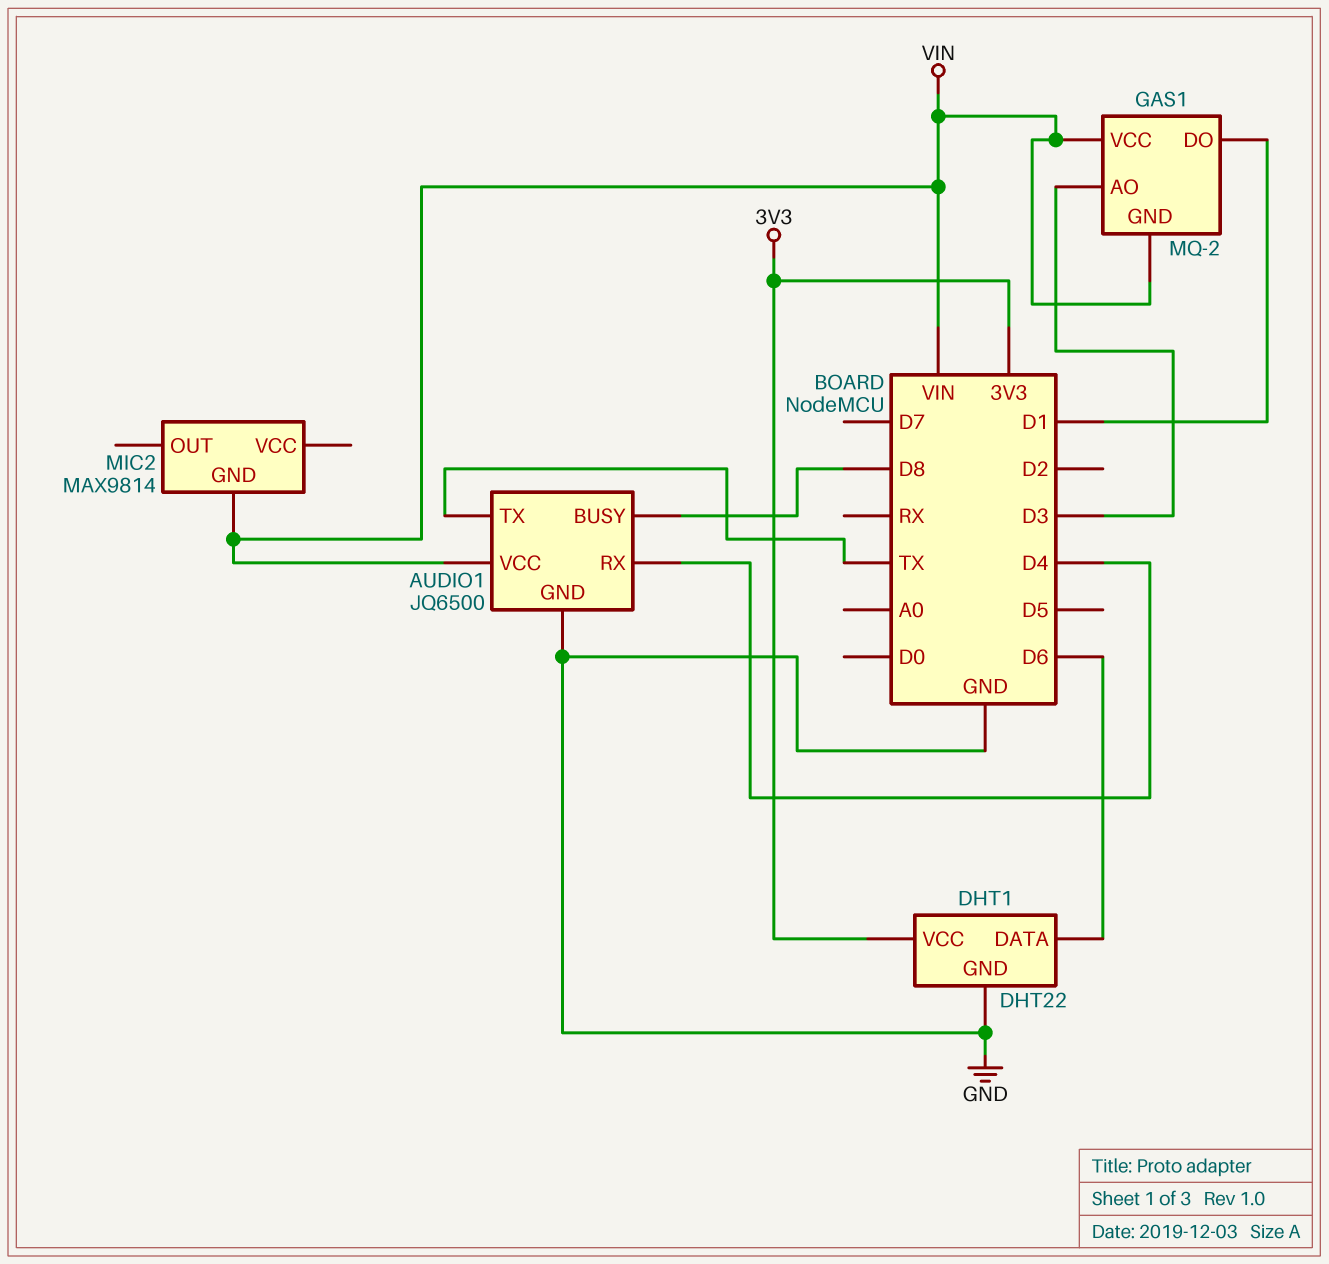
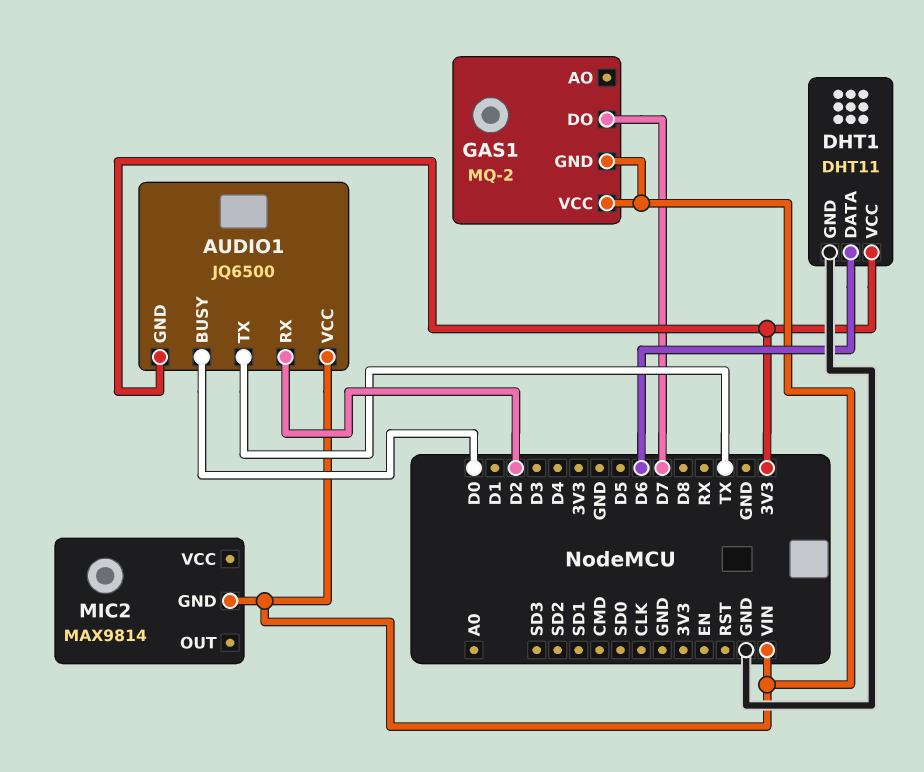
AUDIO1 pin BUSY: D8 -> D0
AUDIO1 pin GND: GND -> 3V3
AUDIO1 pin RX: D4 -> D2
DHT1: DHT22 -> DHT11
GAS1 pin AO: D3 -> none
GAS1 pin DO: D1 -> D7

